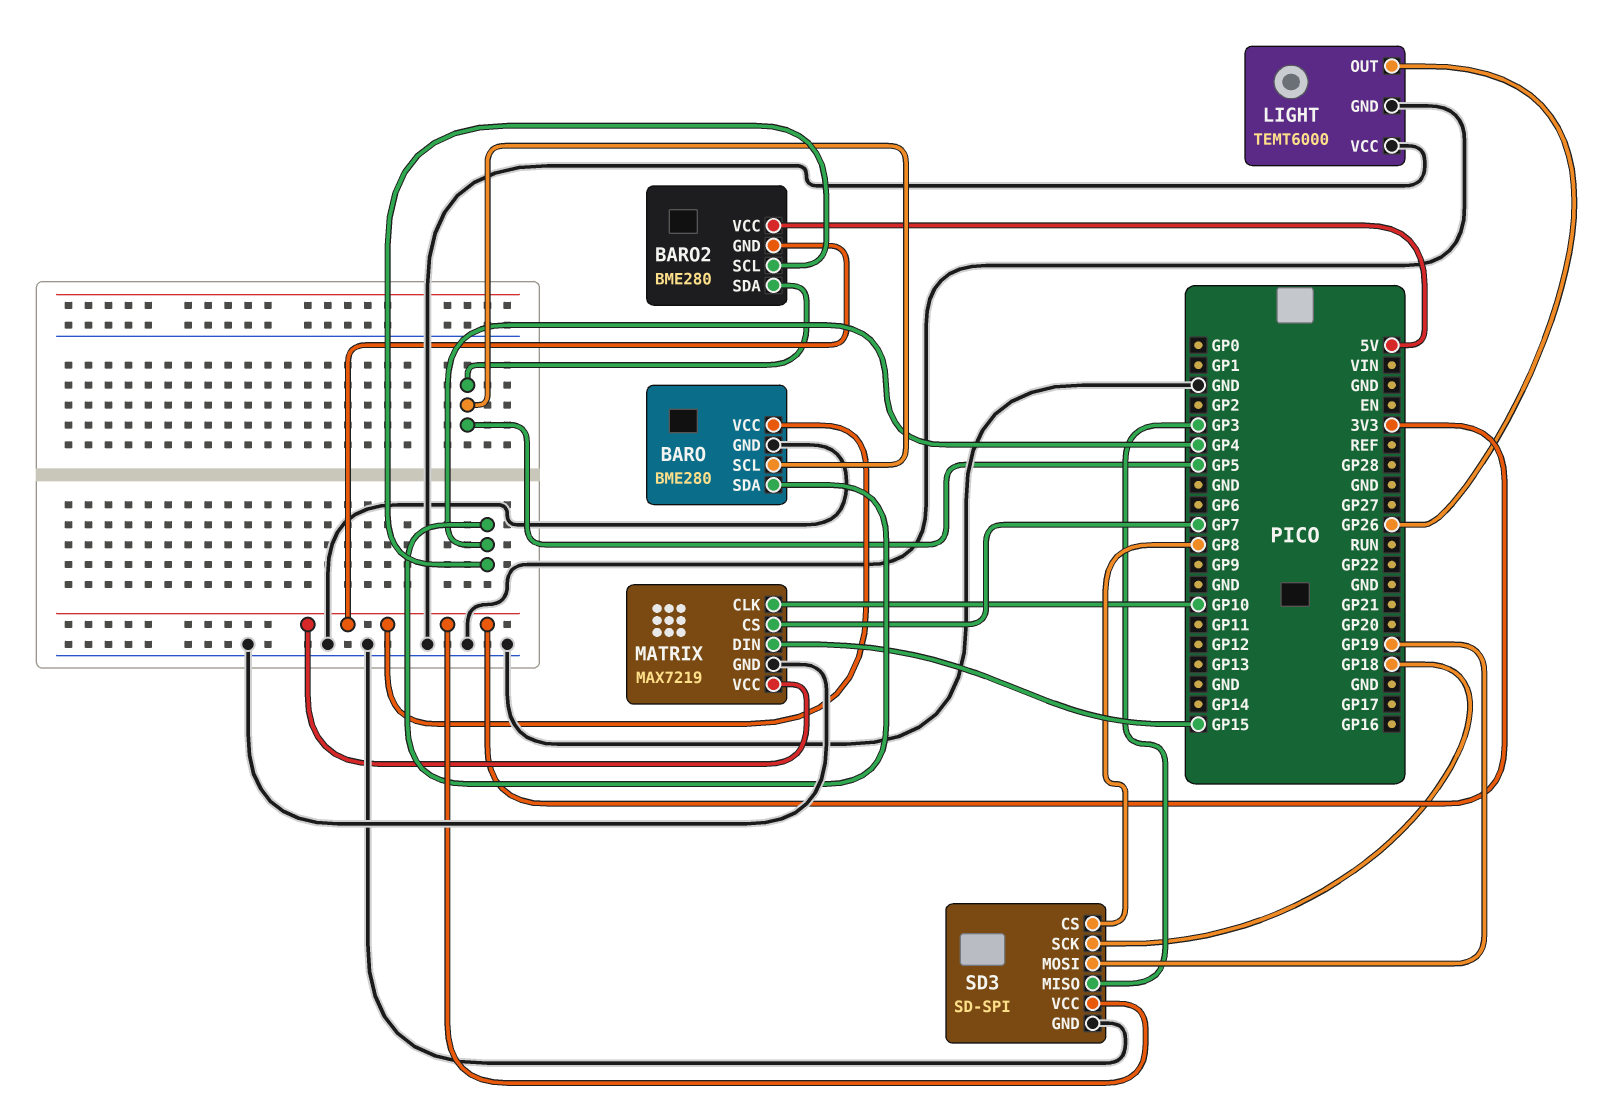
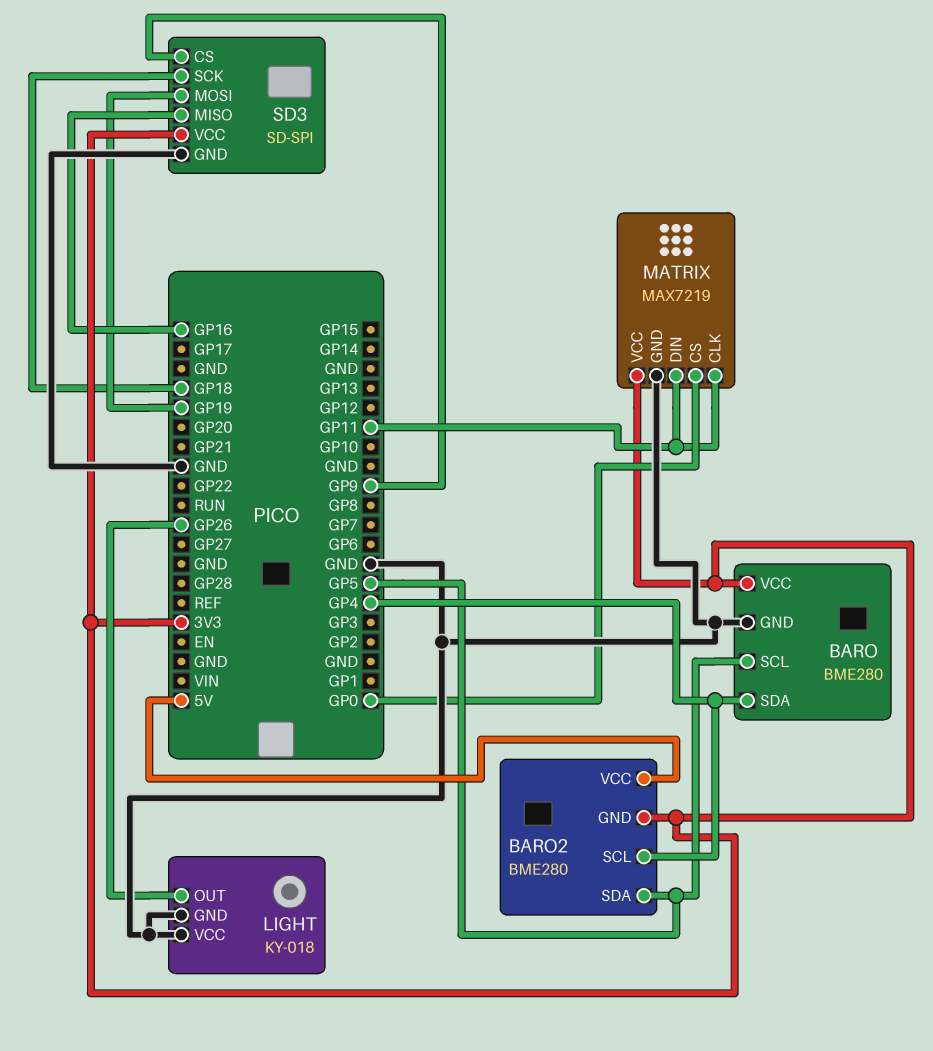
LIGHT: TEMT6000 -> KY-018
MATRIX pin CLK: GP10 -> GP11
MATRIX pin CS: GP7 -> GP0
MATRIX pin DIN: GP15 -> GP11
SD3 pin CS: GP8 -> GP9
SD3 pin MISO: GP3 -> GP16

